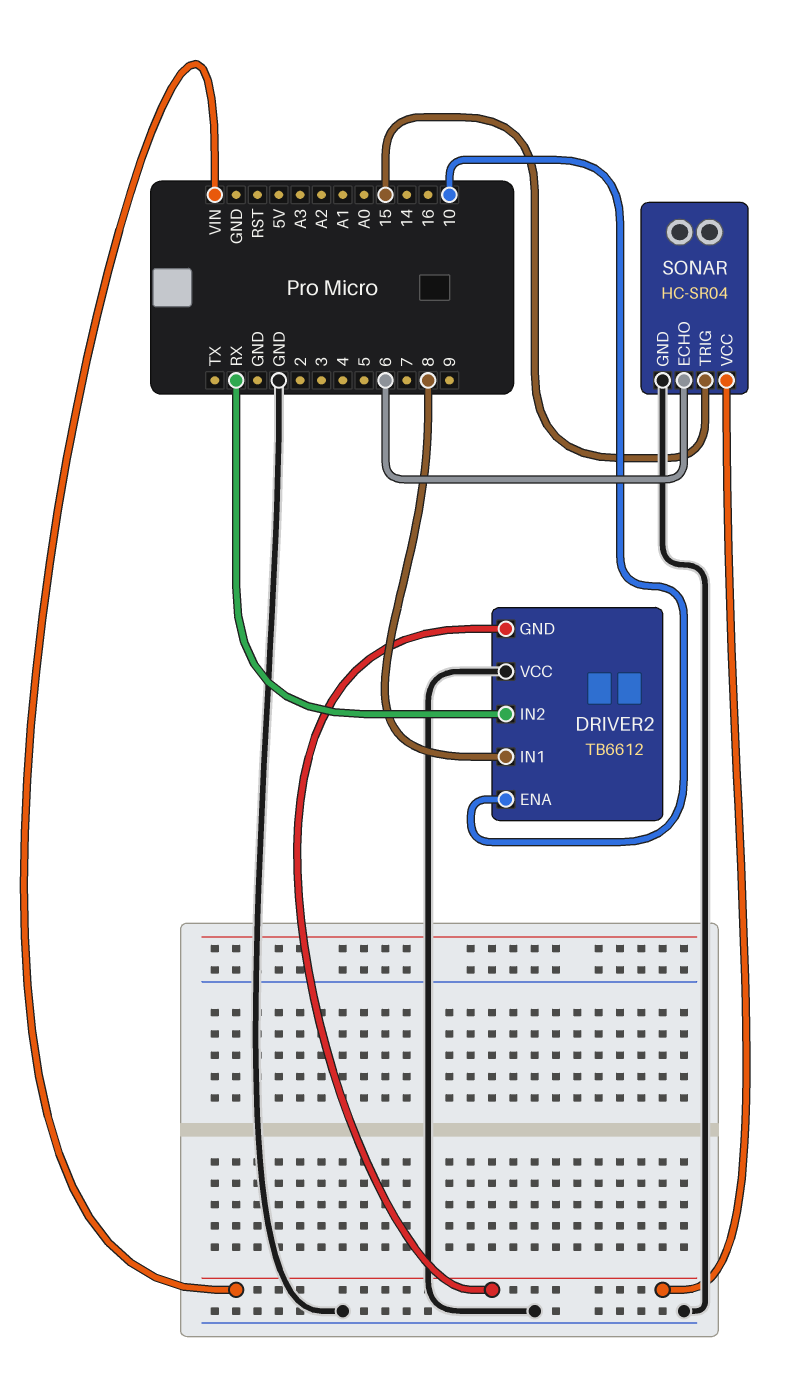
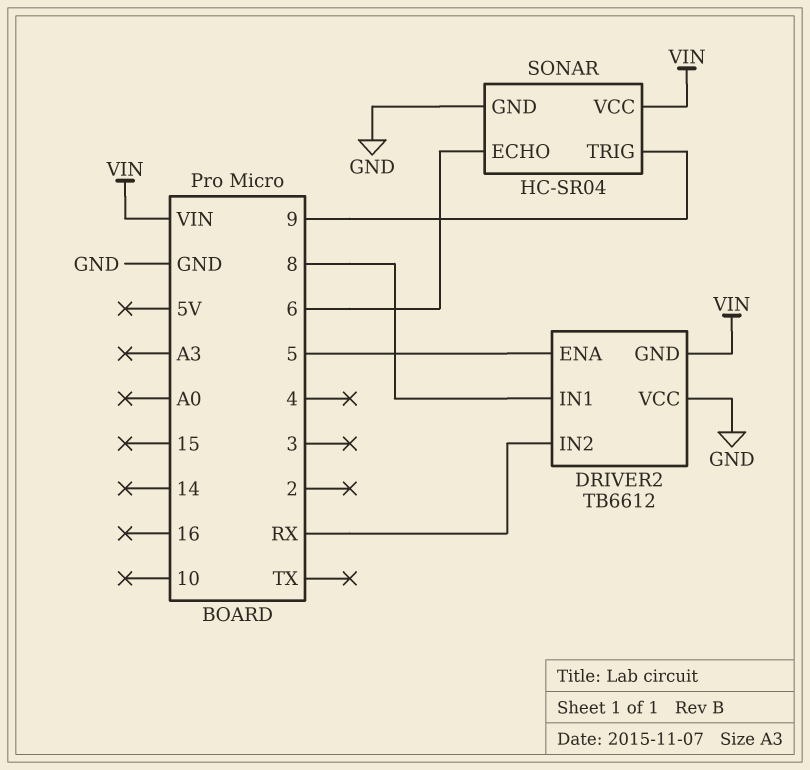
DRIVER2 pin ENA: 10 -> 5
SONAR pin TRIG: 15 -> 9

